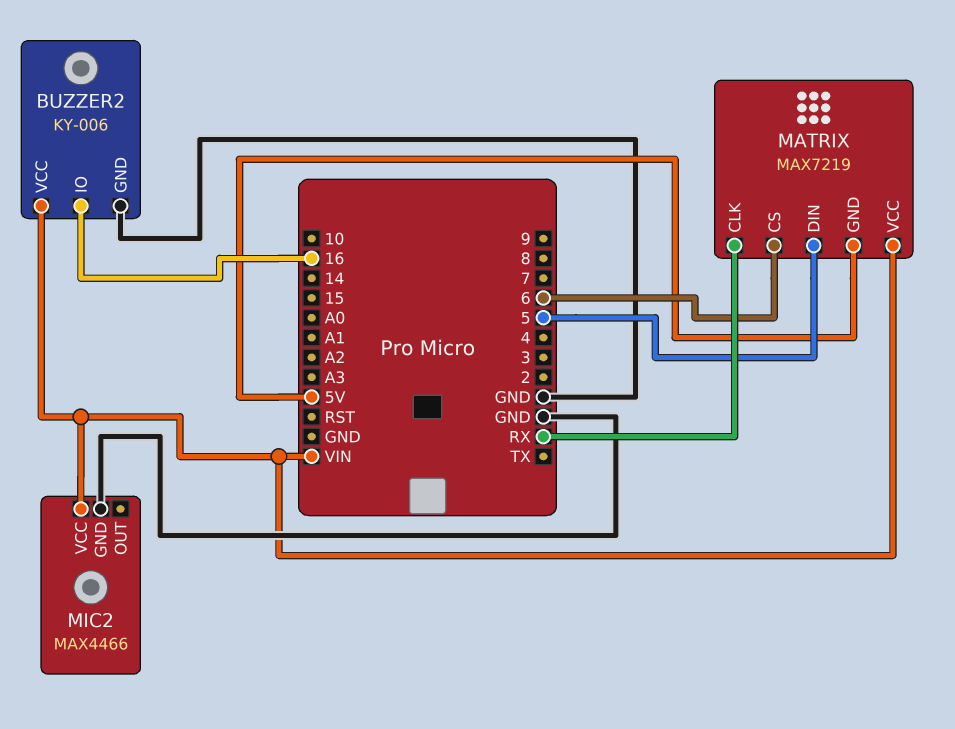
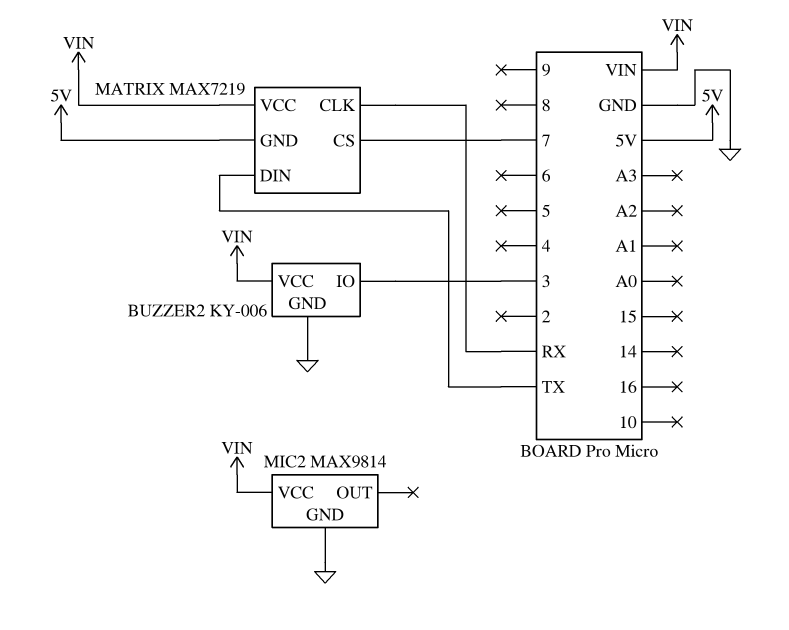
BUZZER2 pin IO: 16 -> 3
MATRIX pin CS: 6 -> 7
MATRIX pin DIN: 5 -> TX
MIC2: MAX4466 -> MAX9814

